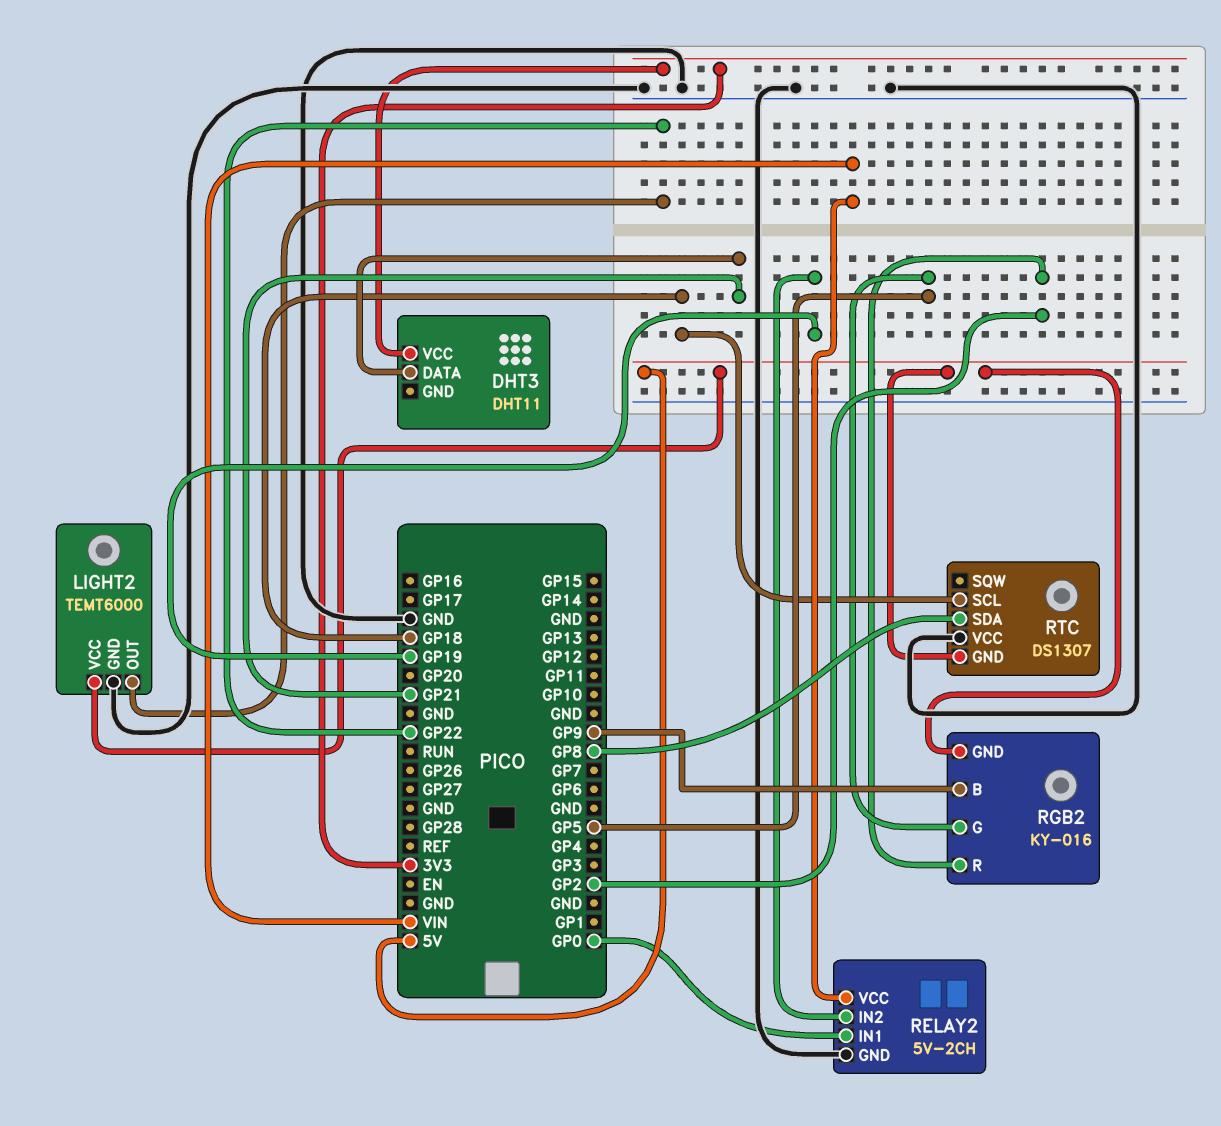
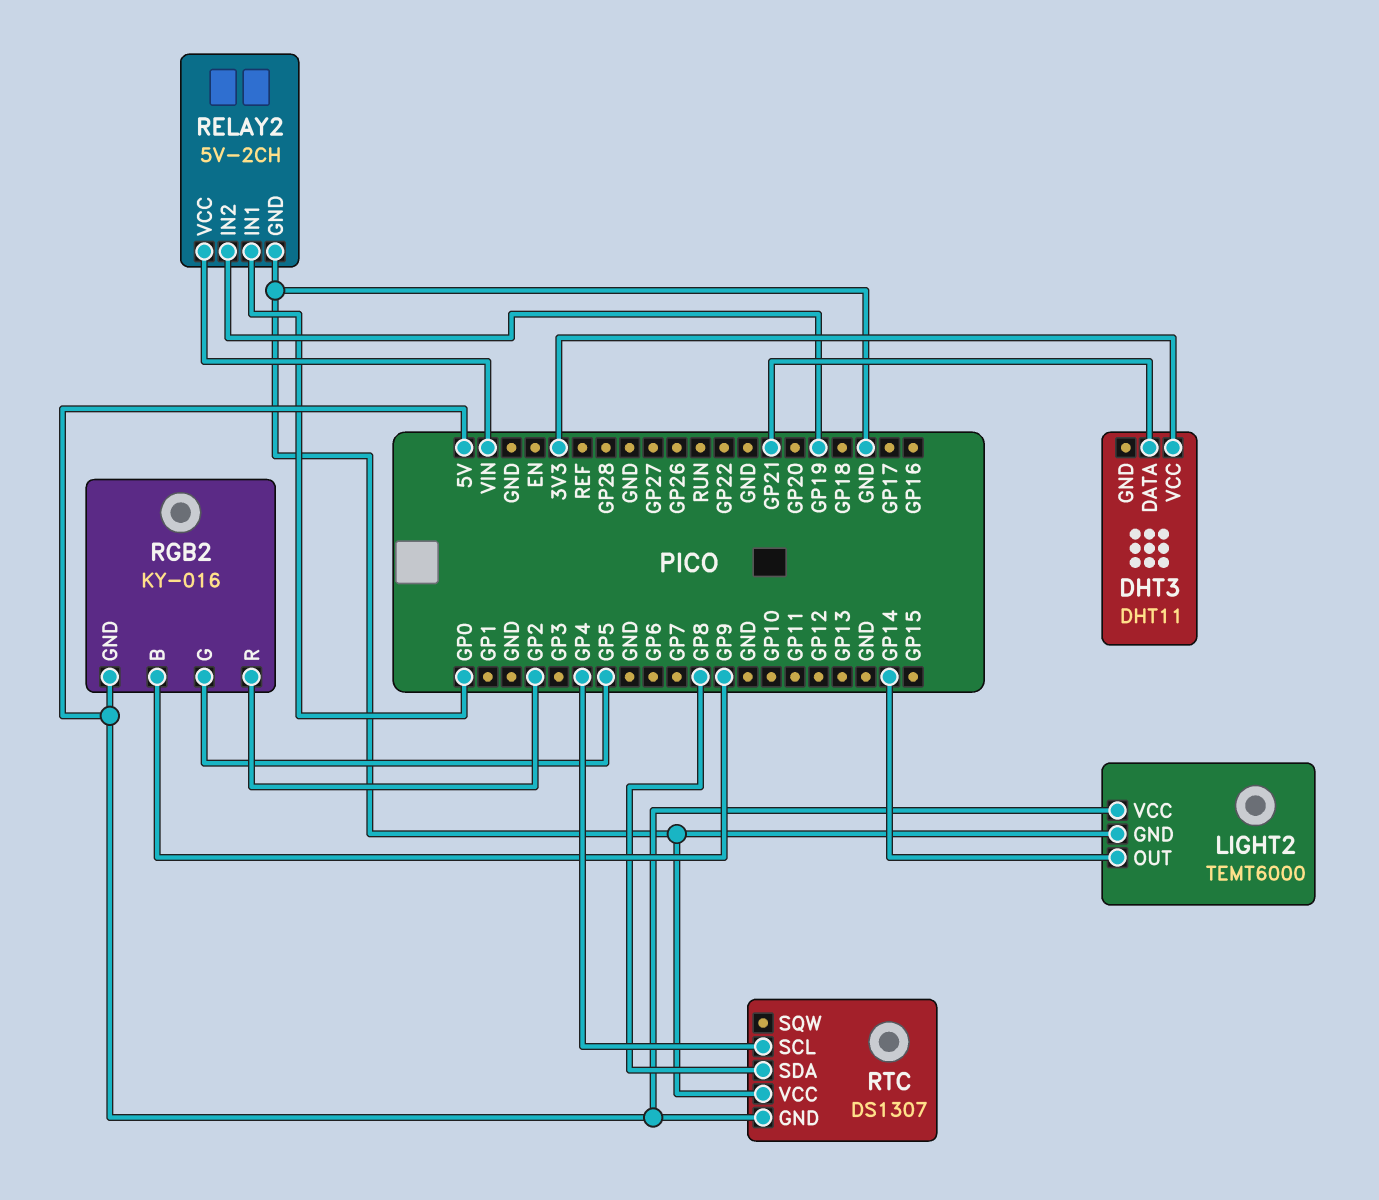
LIGHT2 pin OUT: GP22 -> GP14
RTC pin SCL: GP18 -> GP4

